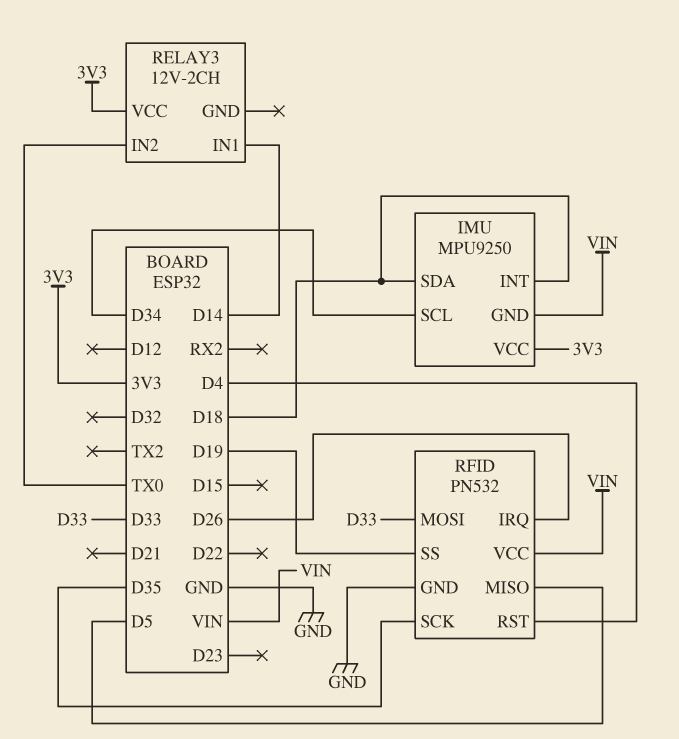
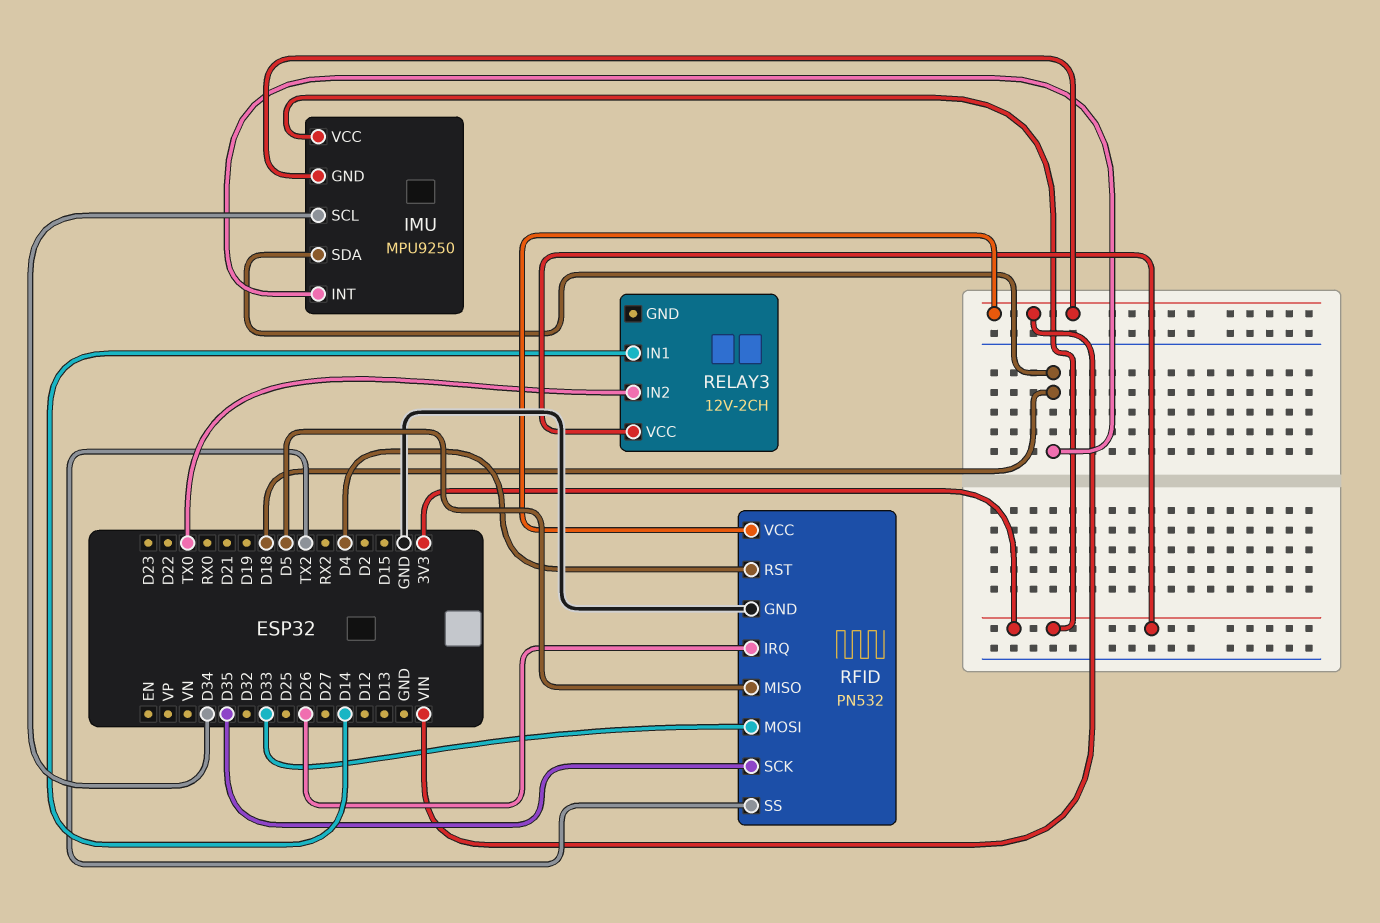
RFID pin SS: D19 -> TX2

